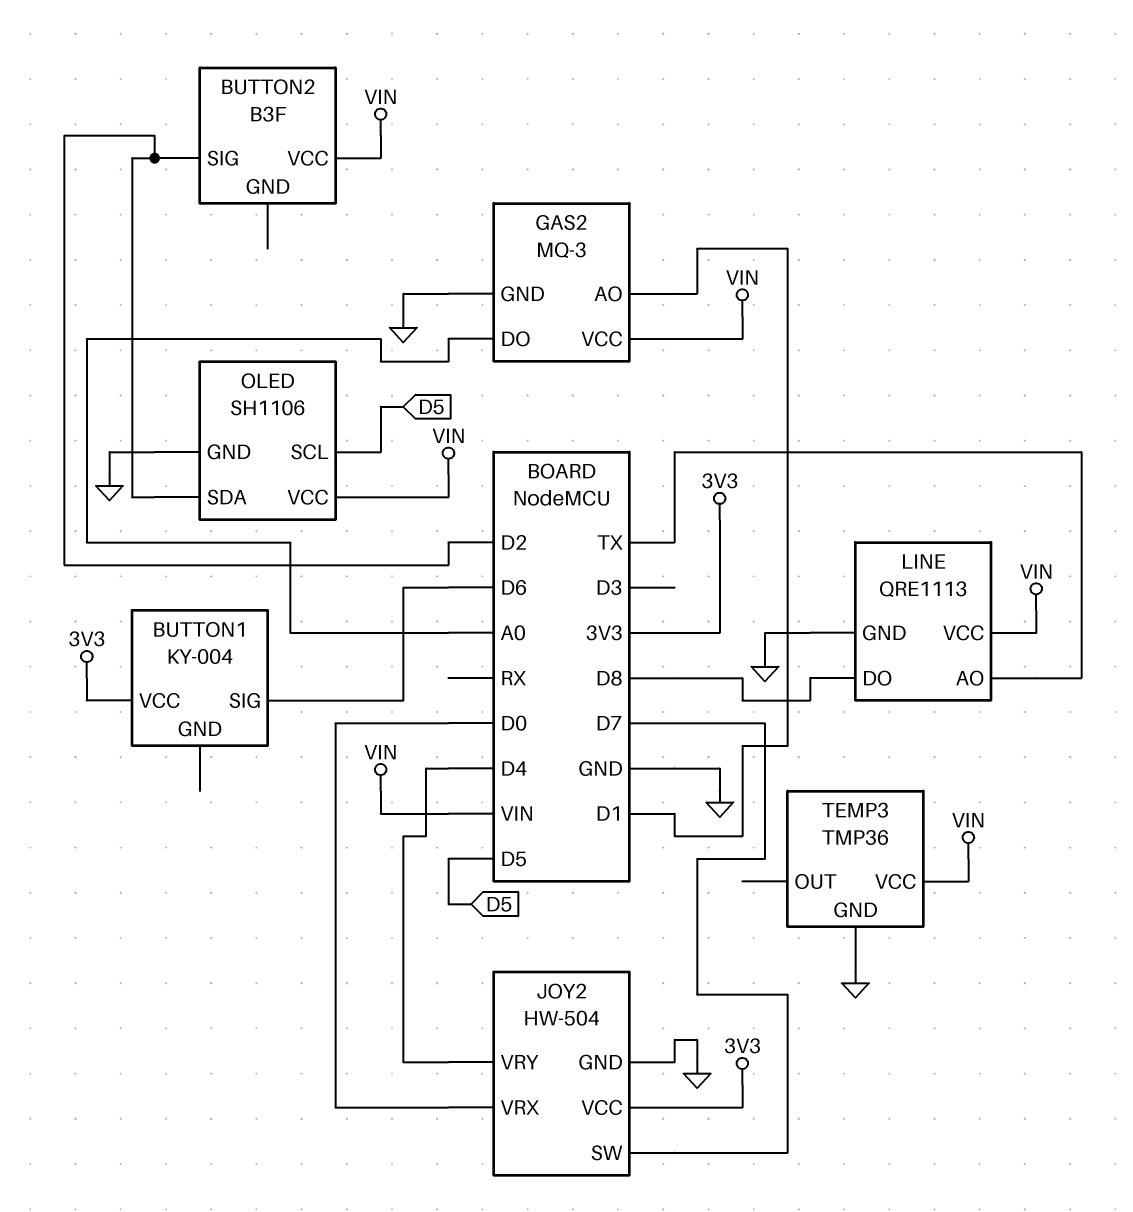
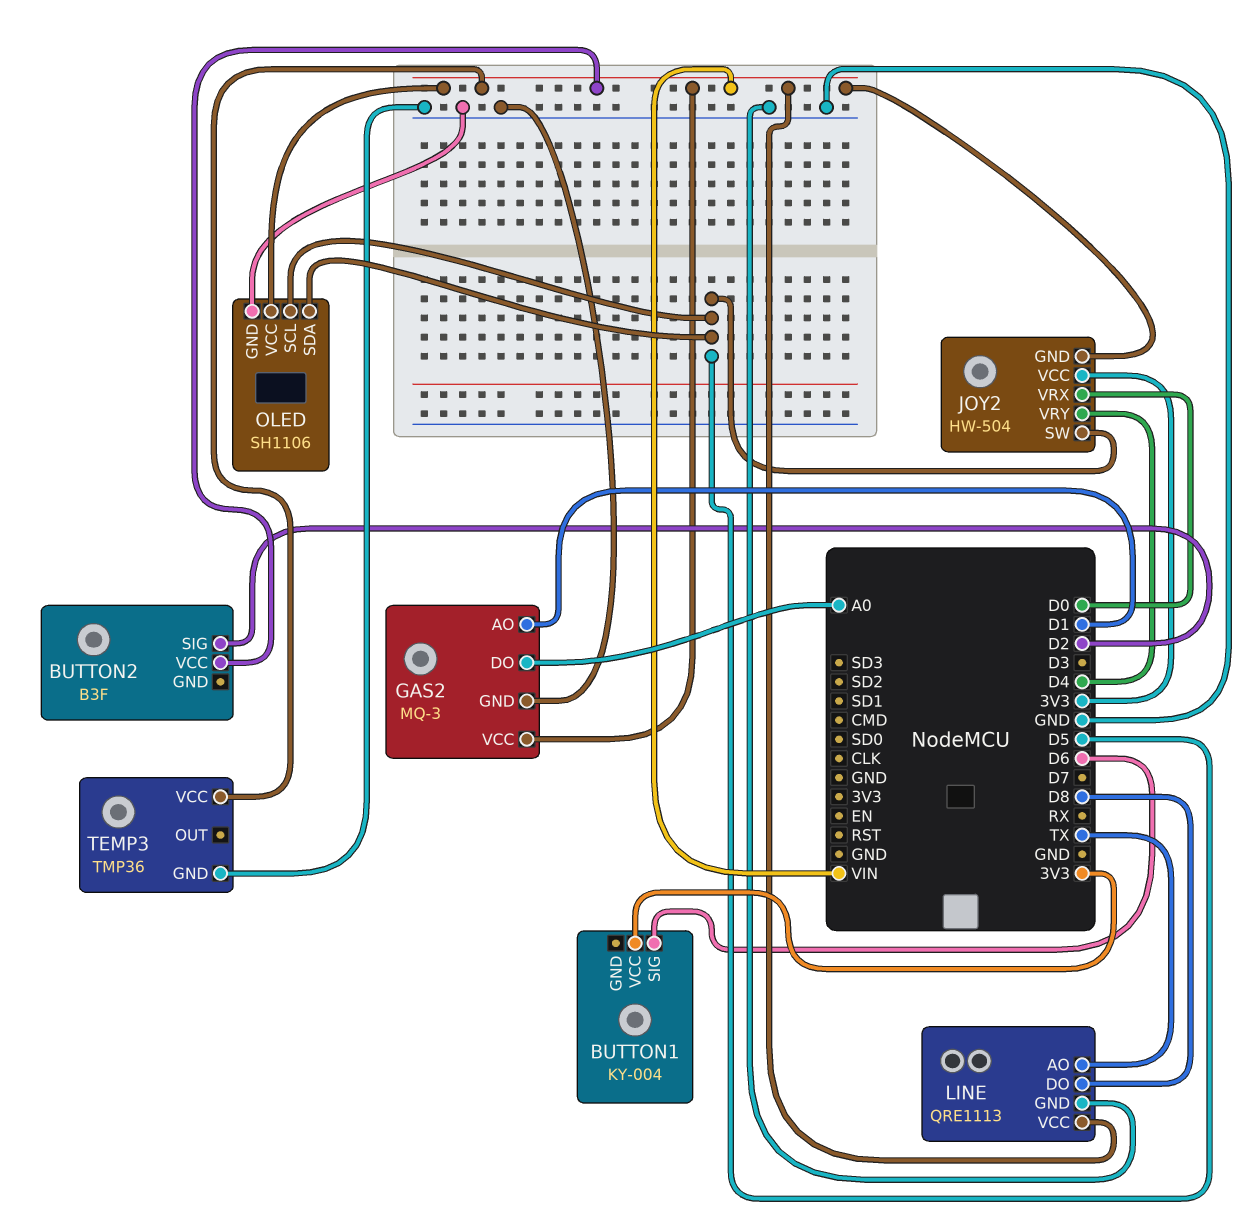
JOY2 pin GND: GND -> VIN
JOY2 pin SW: D7 -> D5
OLED pin SDA: D2 -> D5

